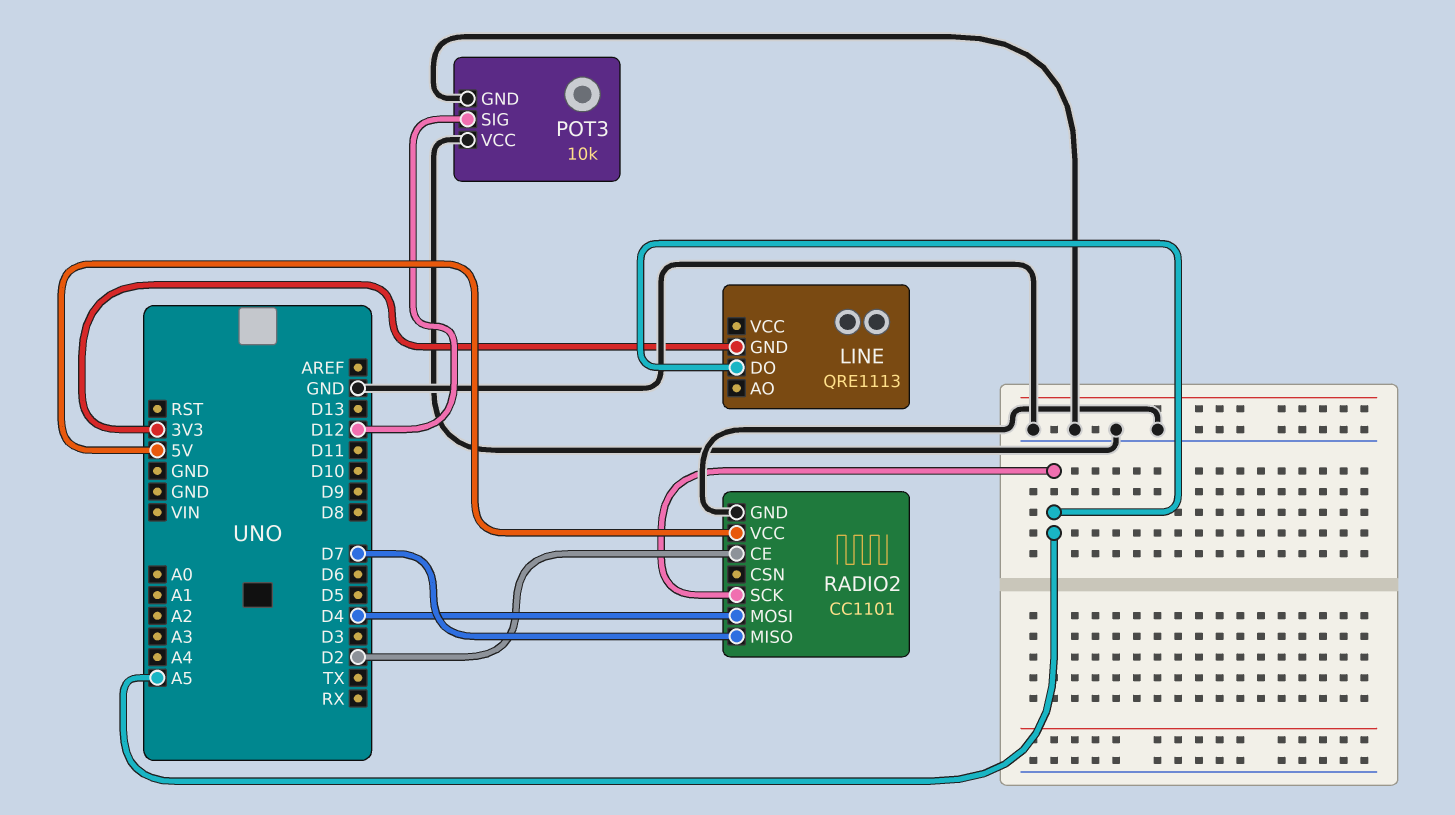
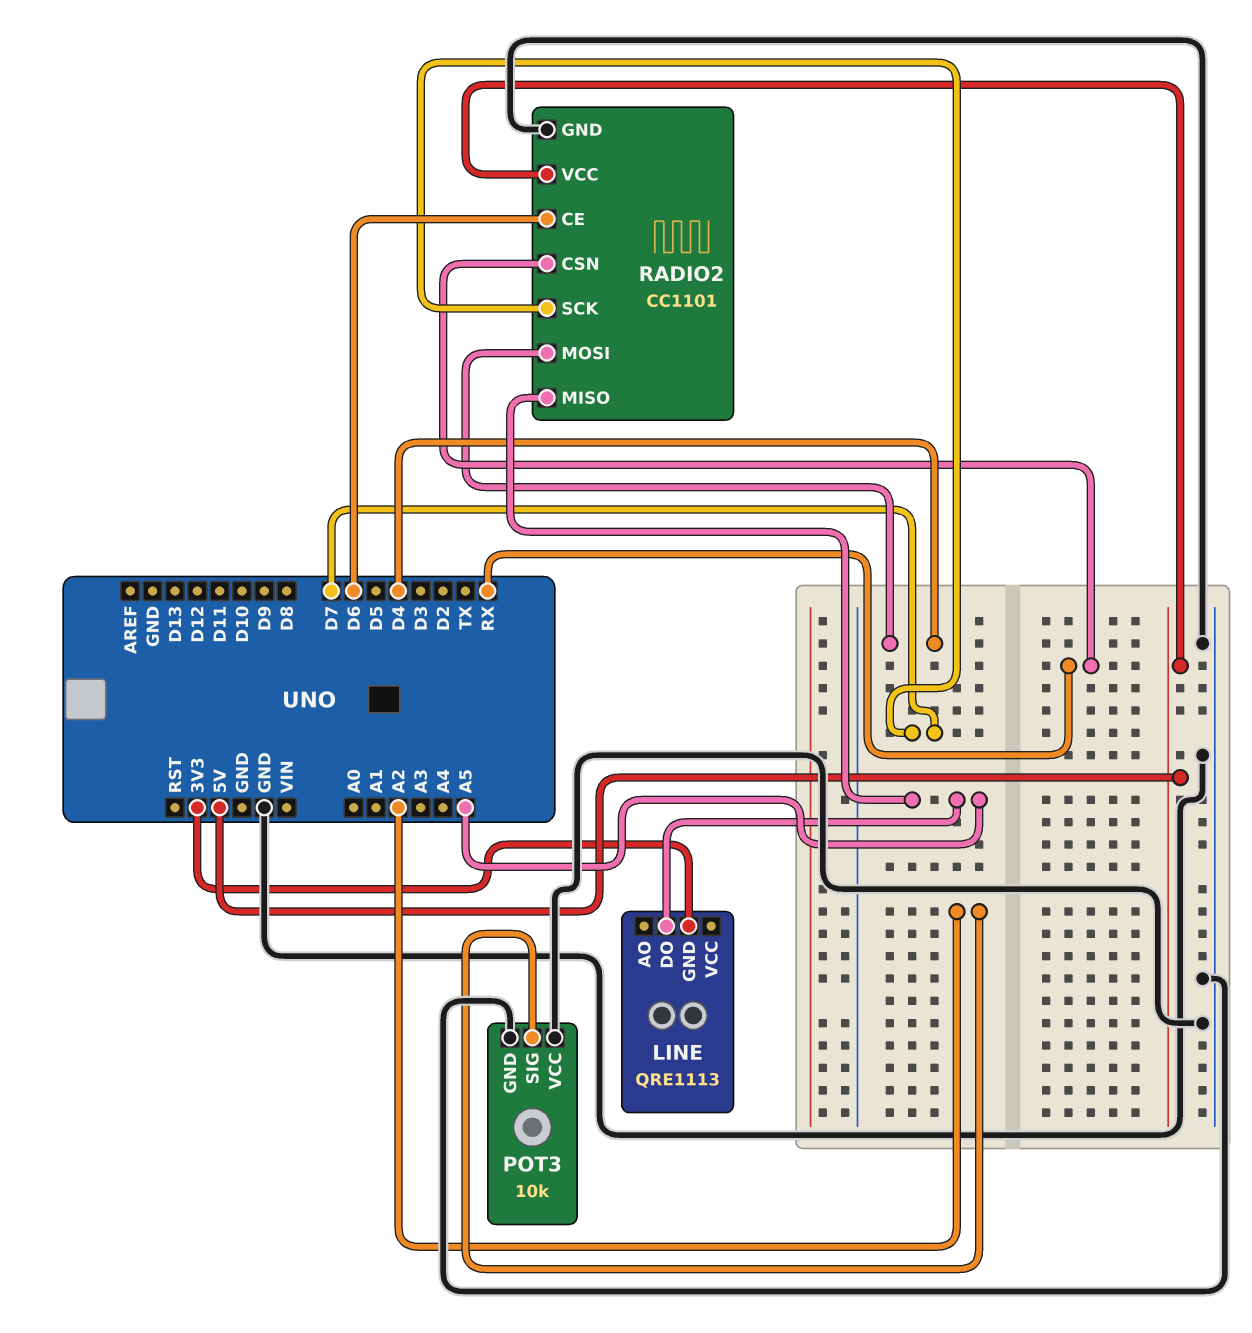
POT3 pin SIG: D12 -> A2
RADIO2 pin CE: D2 -> D6
RADIO2 pin CSN: none -> RX
RADIO2 pin MISO: D7 -> A5
RADIO2 pin SCK: A5 -> D7

